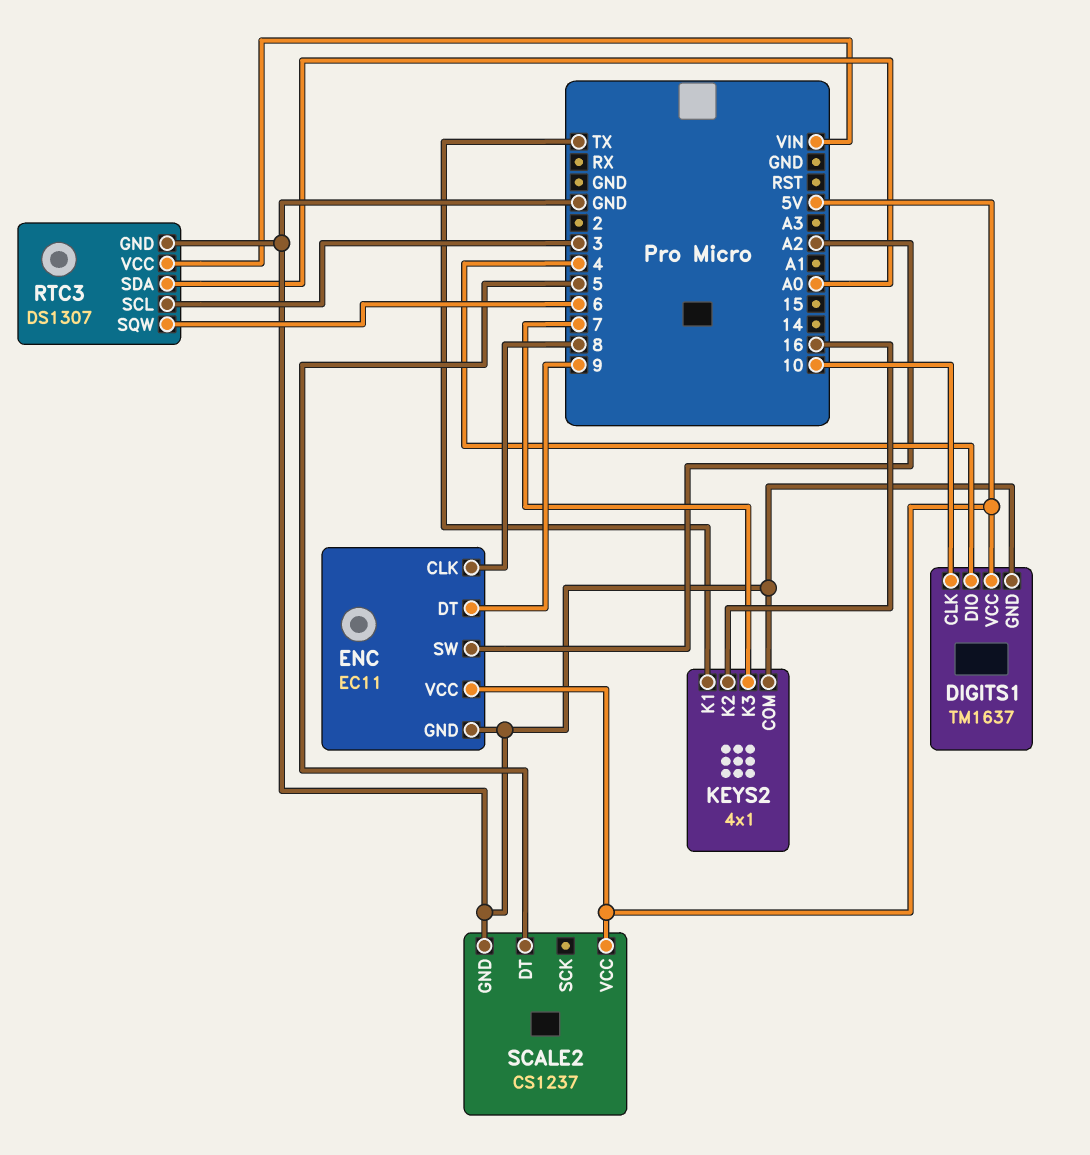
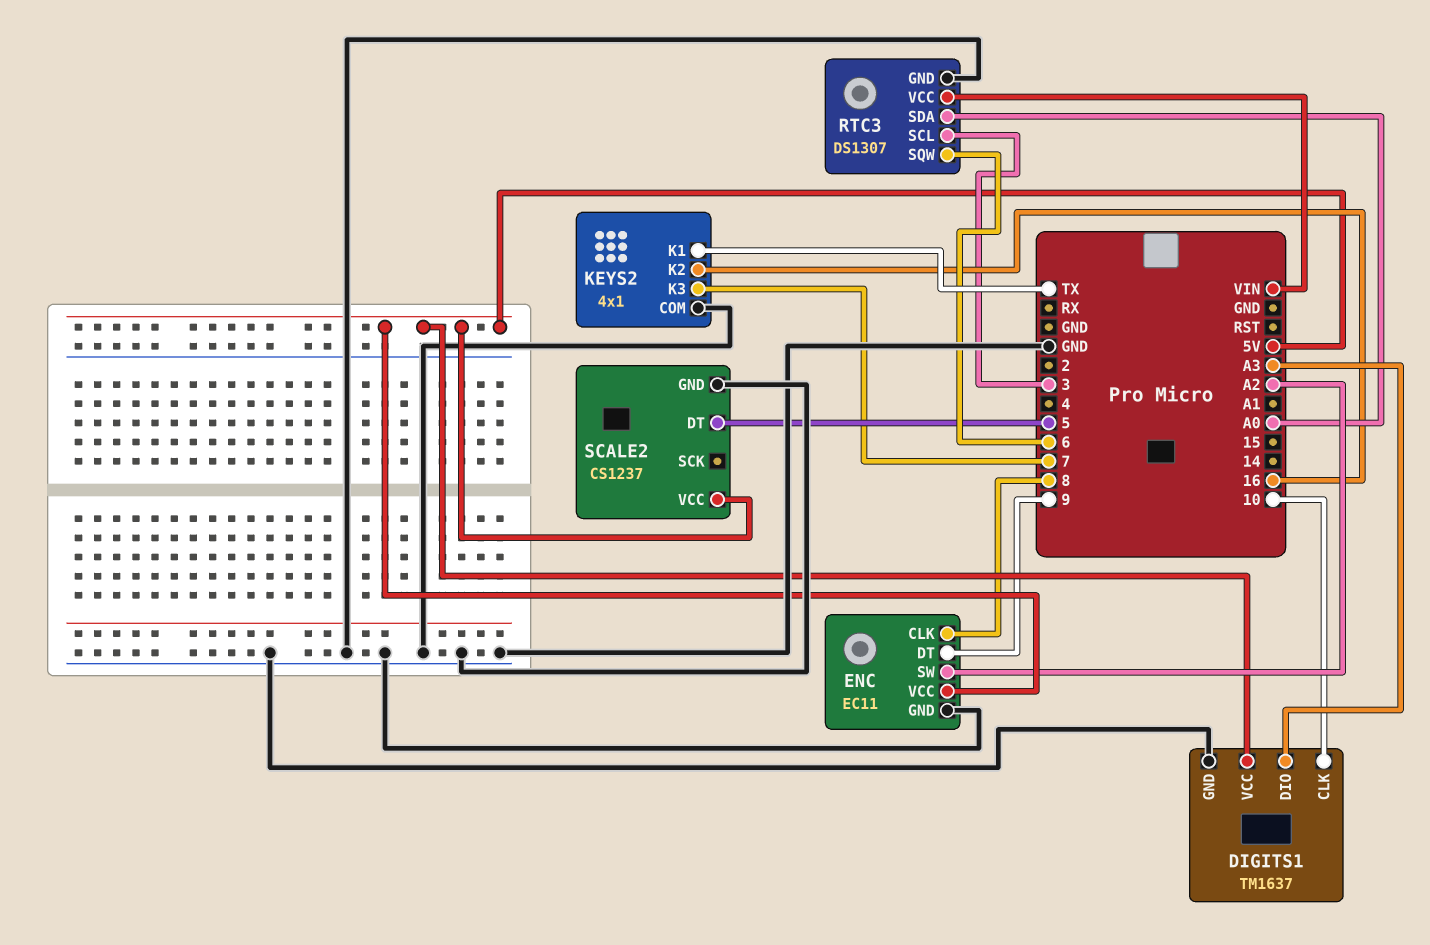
DIGITS1 pin DIO: 4 -> A3

